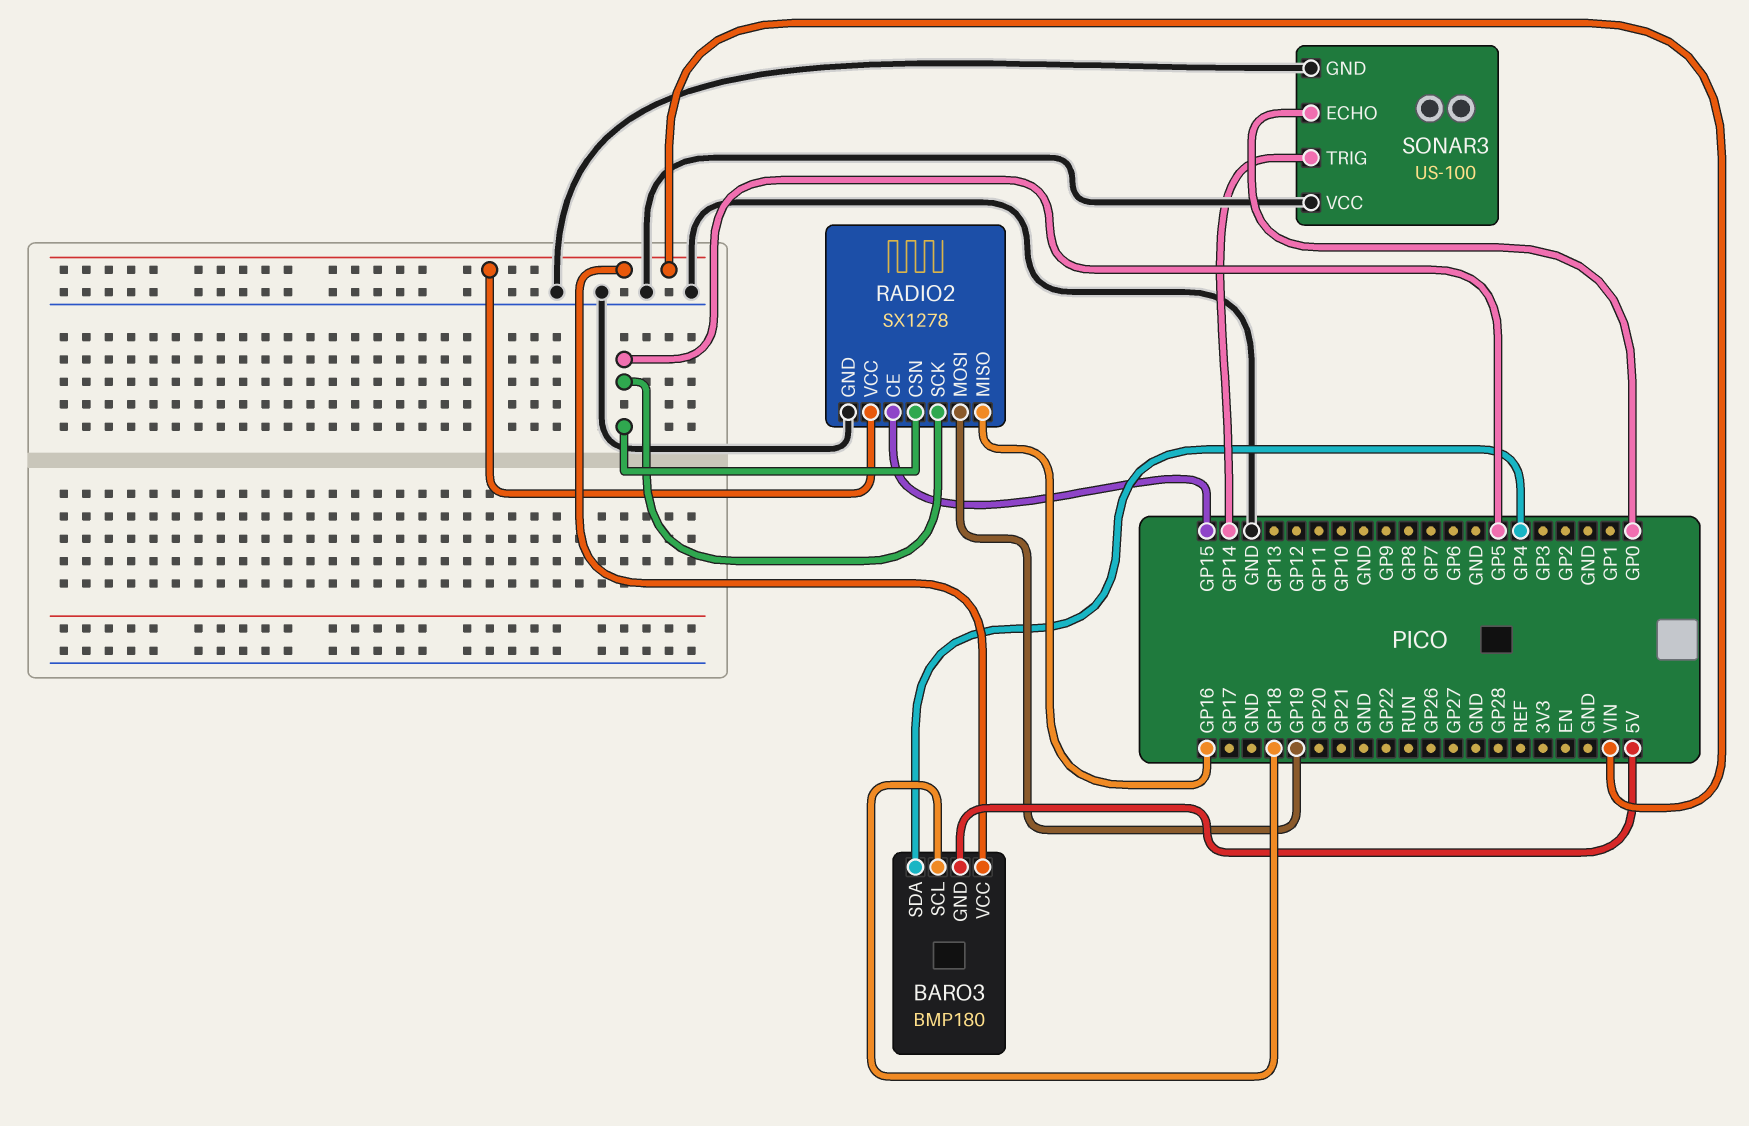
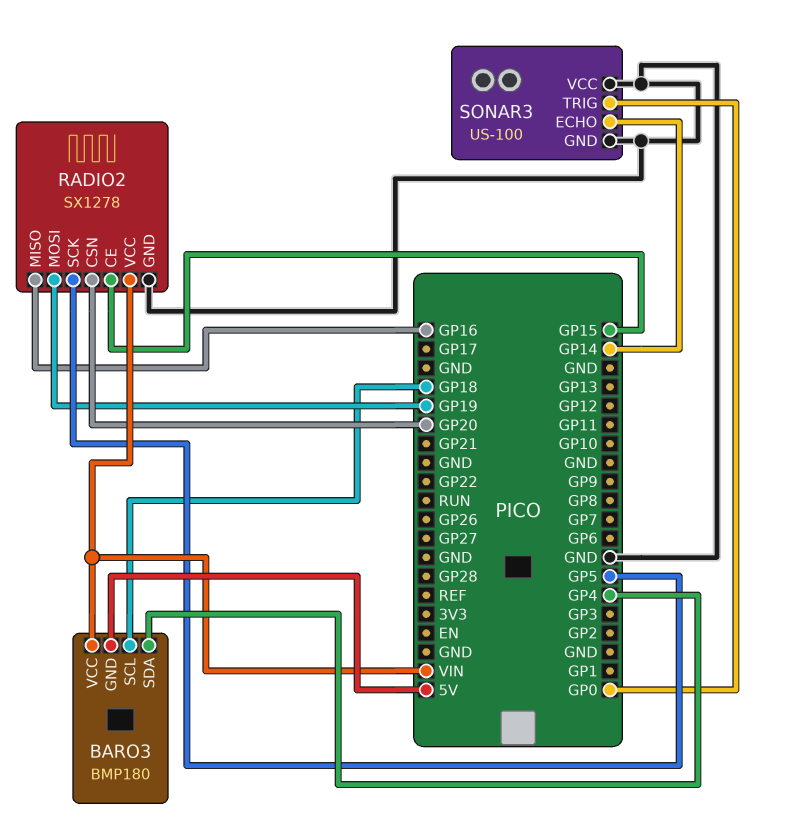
RADIO2 pin CSN: GP5 -> GP20
SONAR3 pin ECHO: GP0 -> GP14
SONAR3 pin TRIG: GP14 -> GP0

